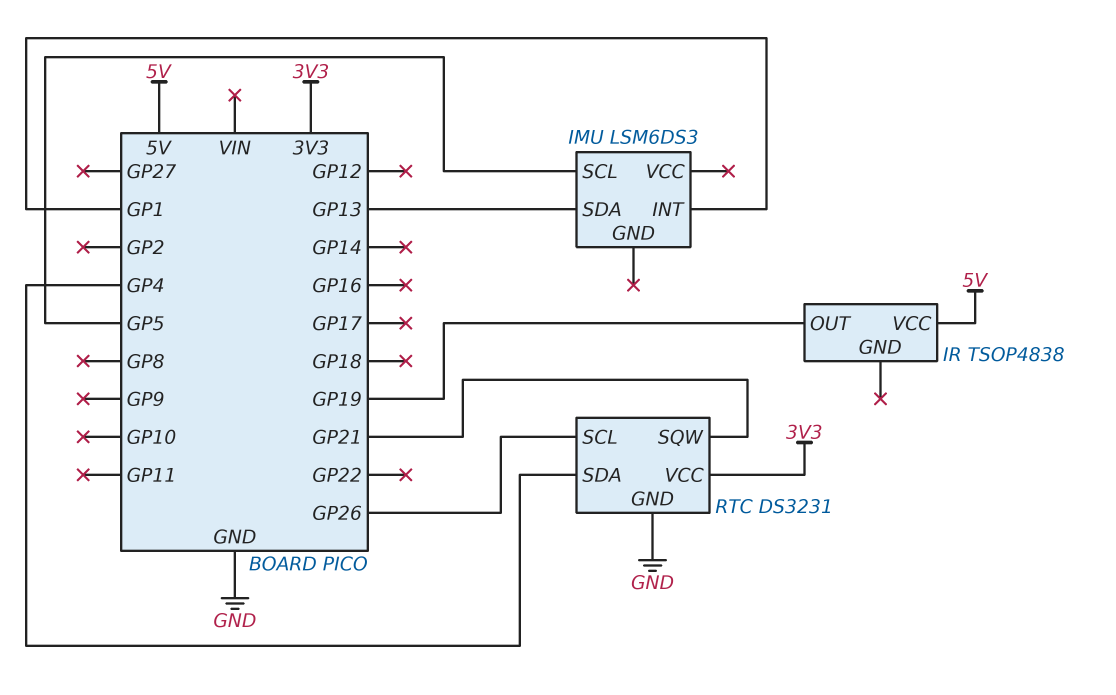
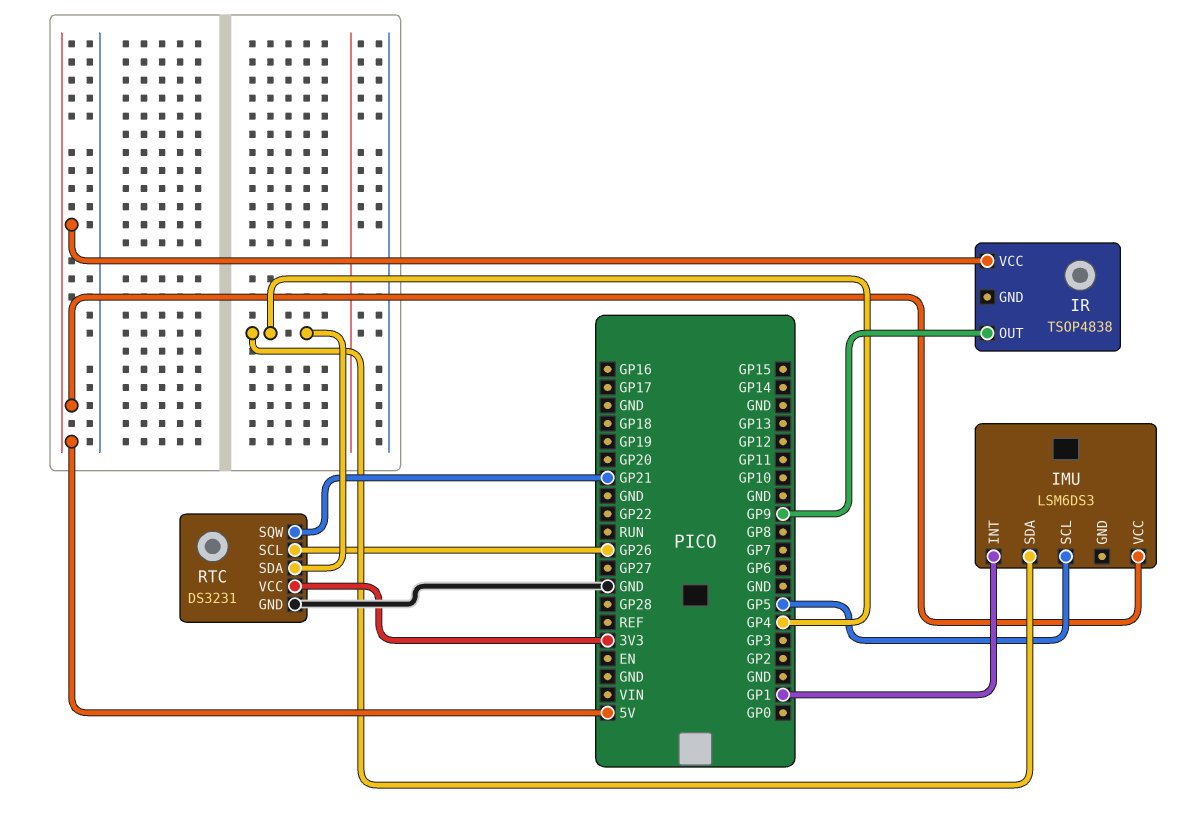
IMU pin SDA: GP13 -> GP4
IMU pin VCC: none -> 5V
IR pin OUT: GP19 -> GP9

